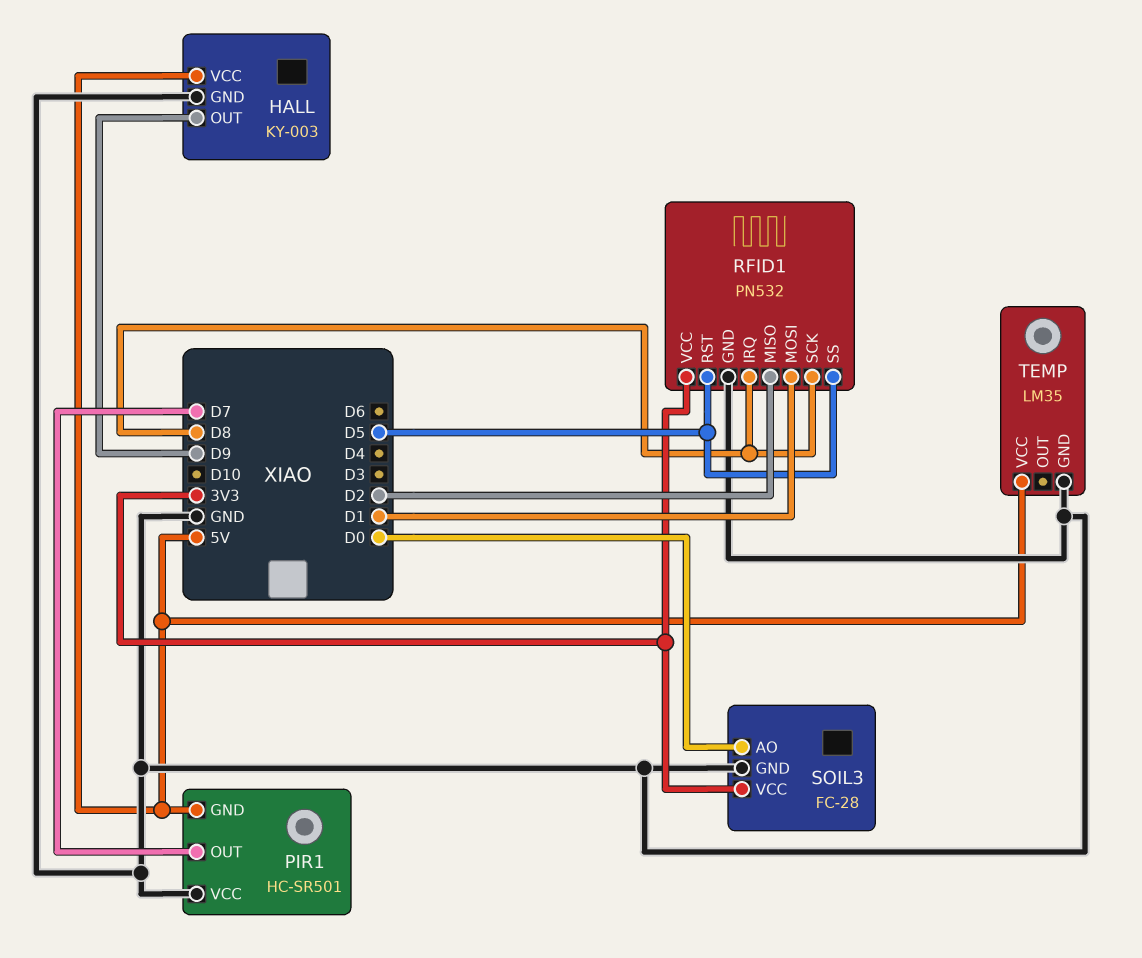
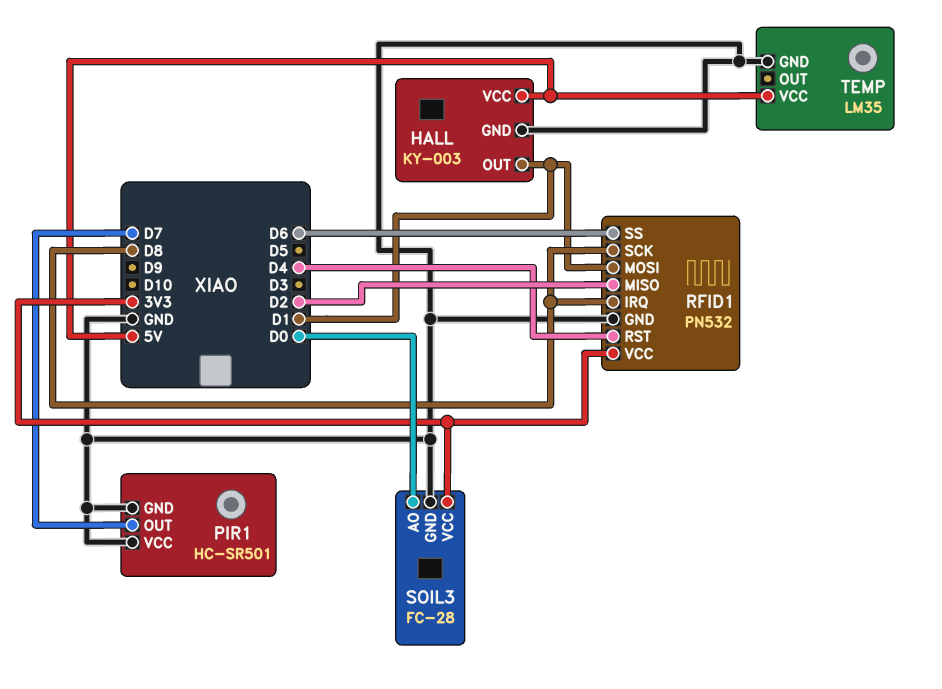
HALL pin OUT: D9 -> D1
PIR1 pin GND: 5V -> GND
RFID1 pin RST: D5 -> D4
RFID1 pin SS: D5 -> D6

